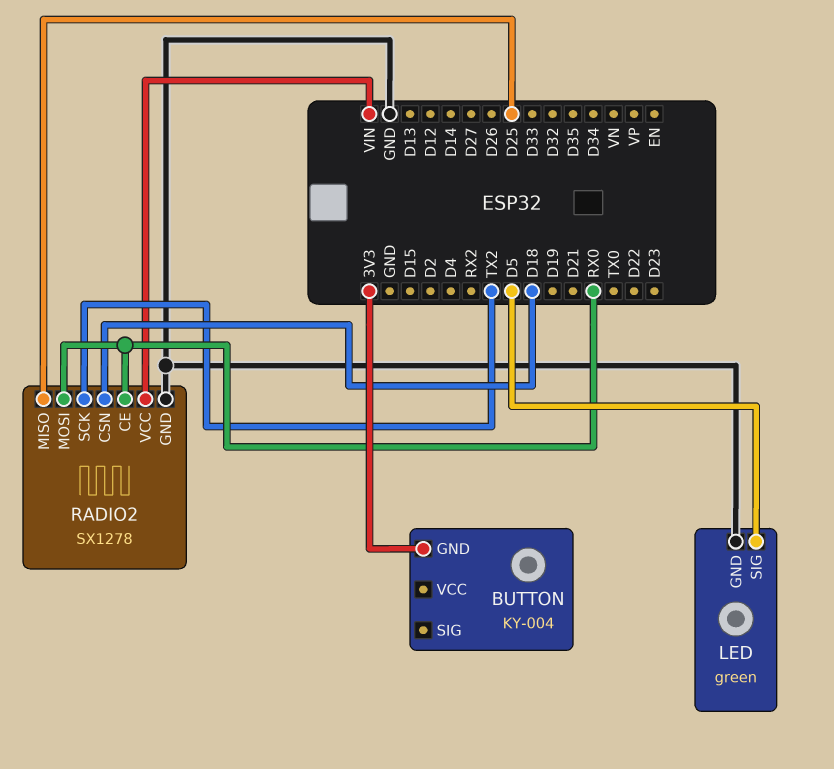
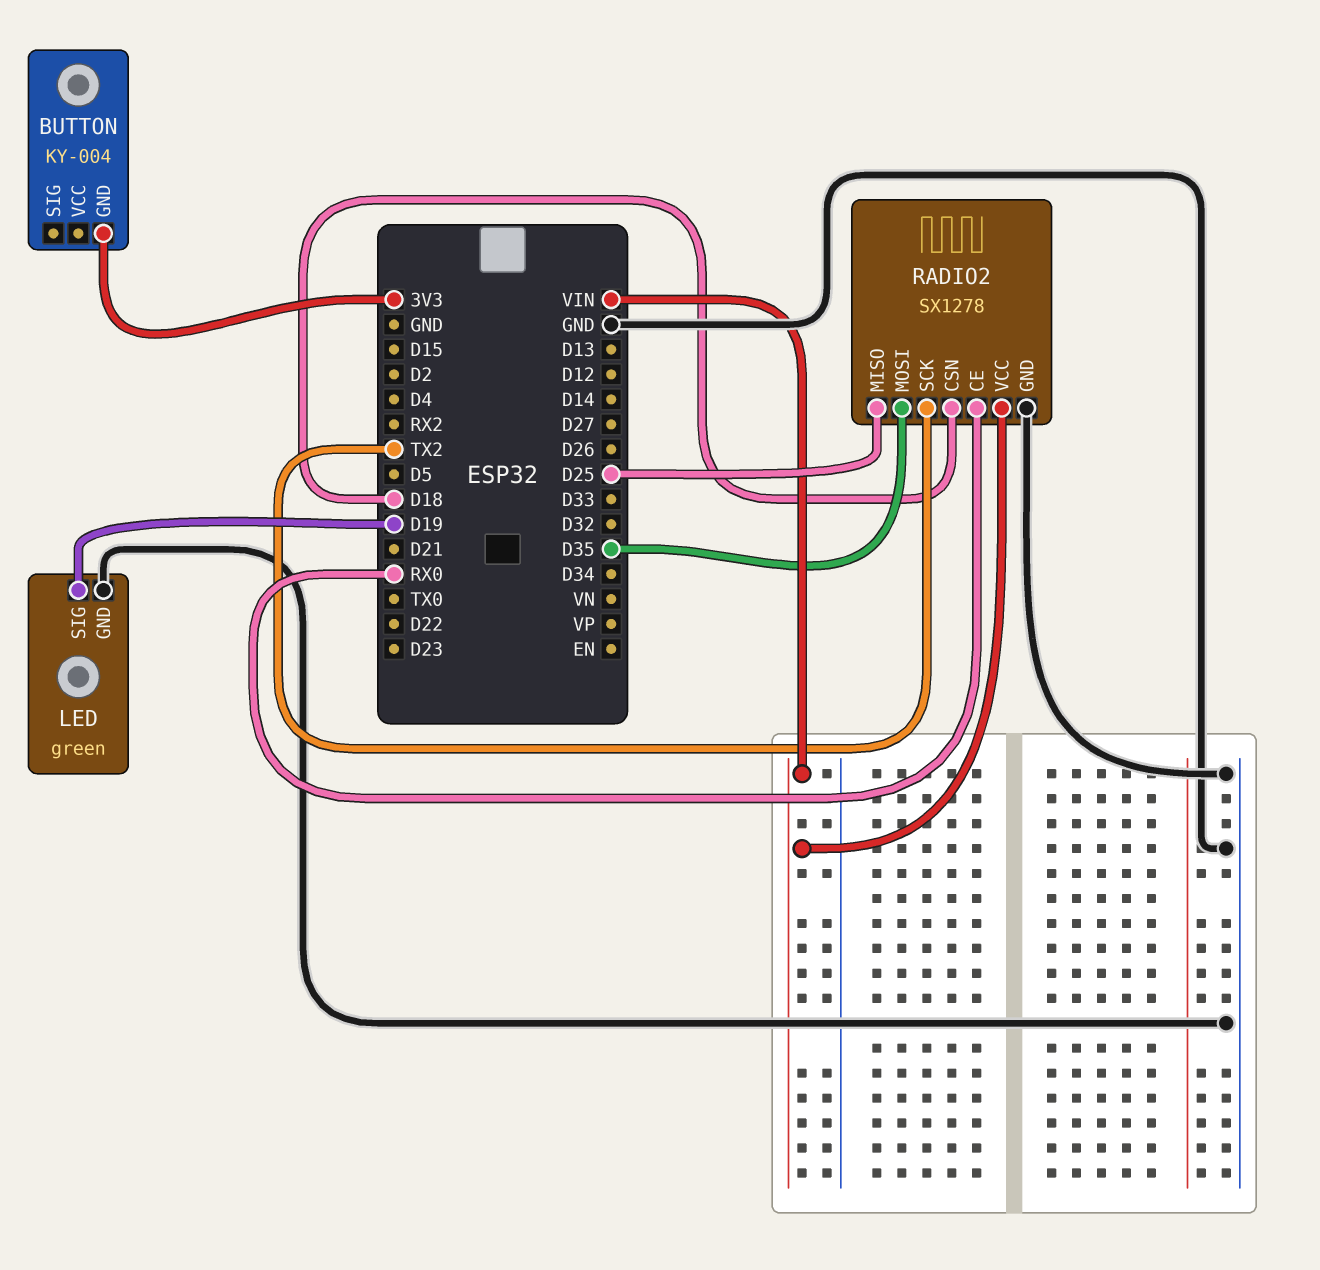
LED pin SIG: D5 -> D19
RADIO2 pin MOSI: RX0 -> D35

